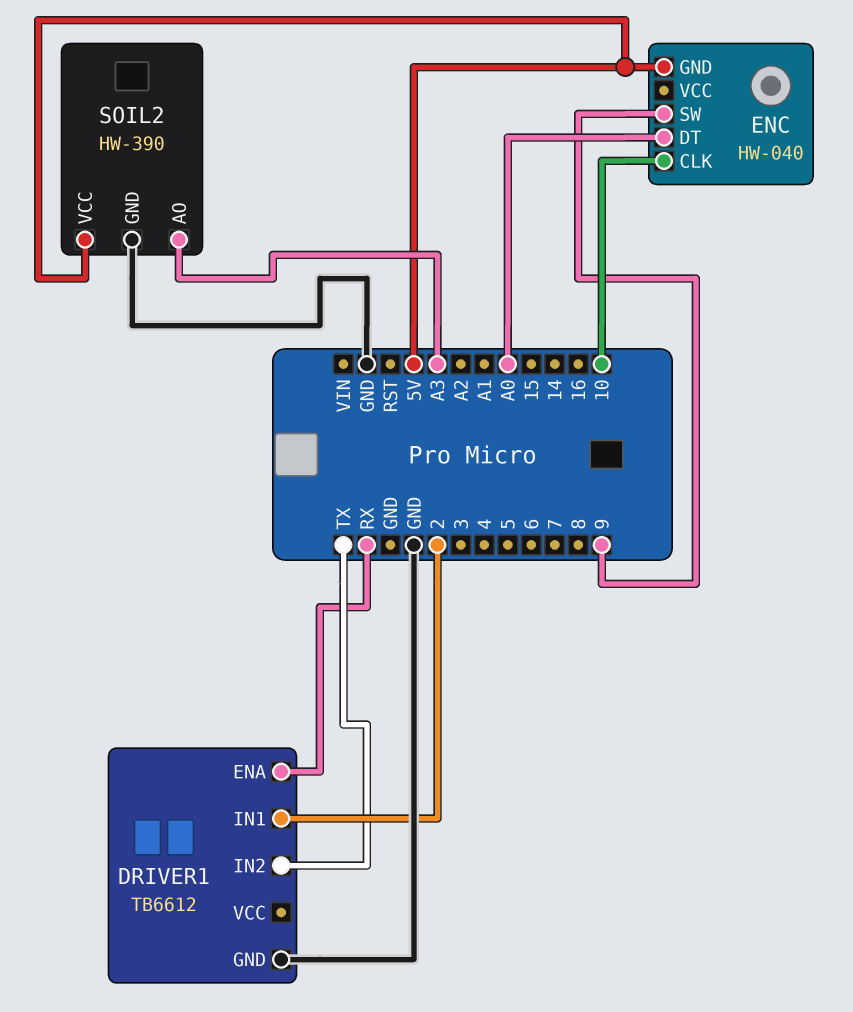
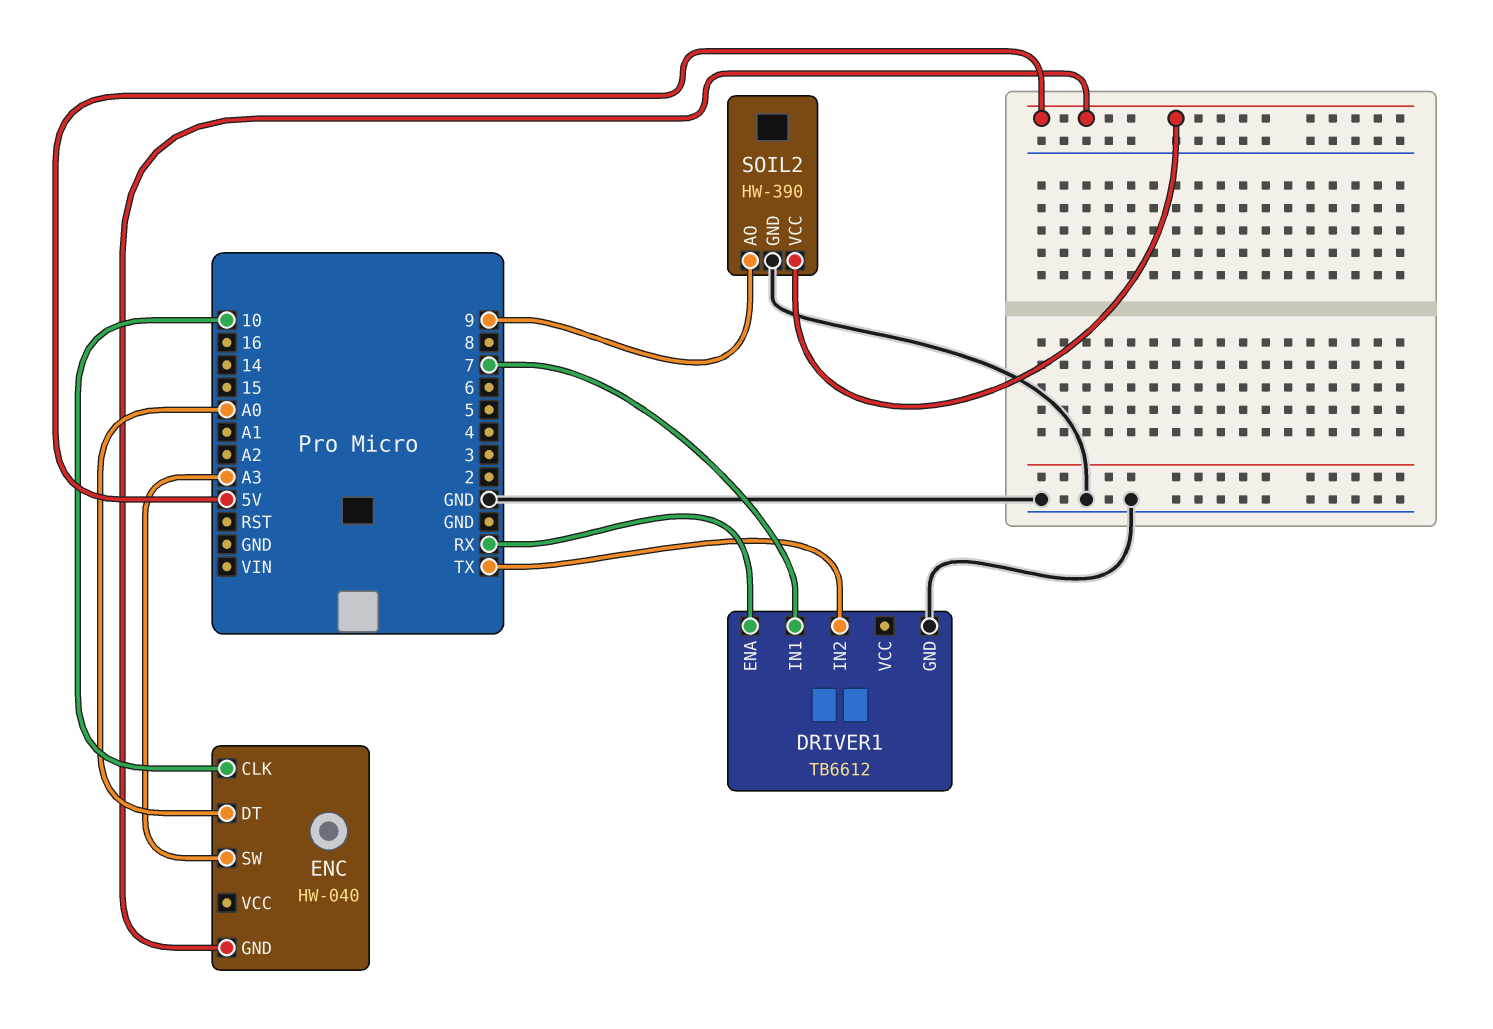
DRIVER1 pin IN1: 2 -> 7
ENC pin SW: 9 -> A3
SOIL2 pin AO: A3 -> 9

